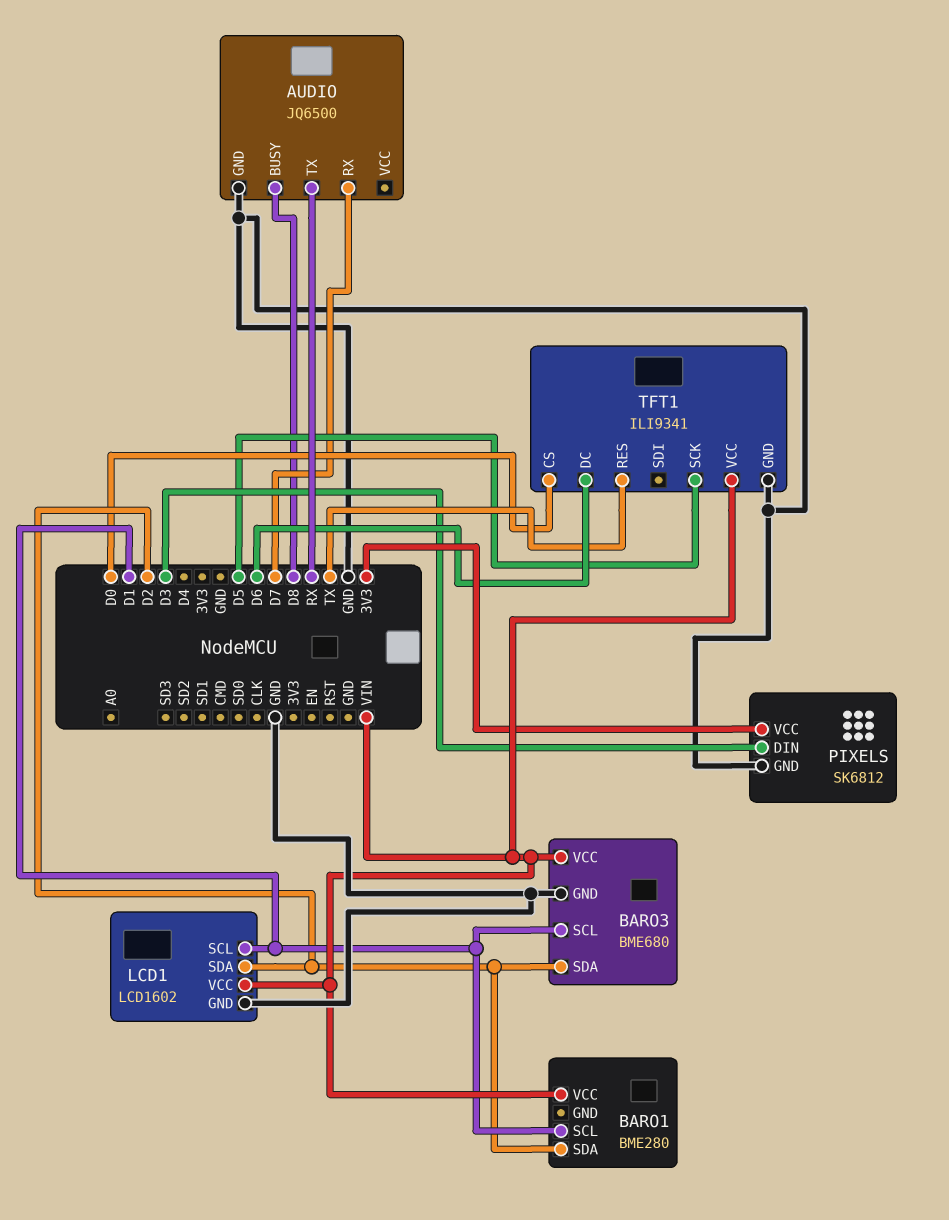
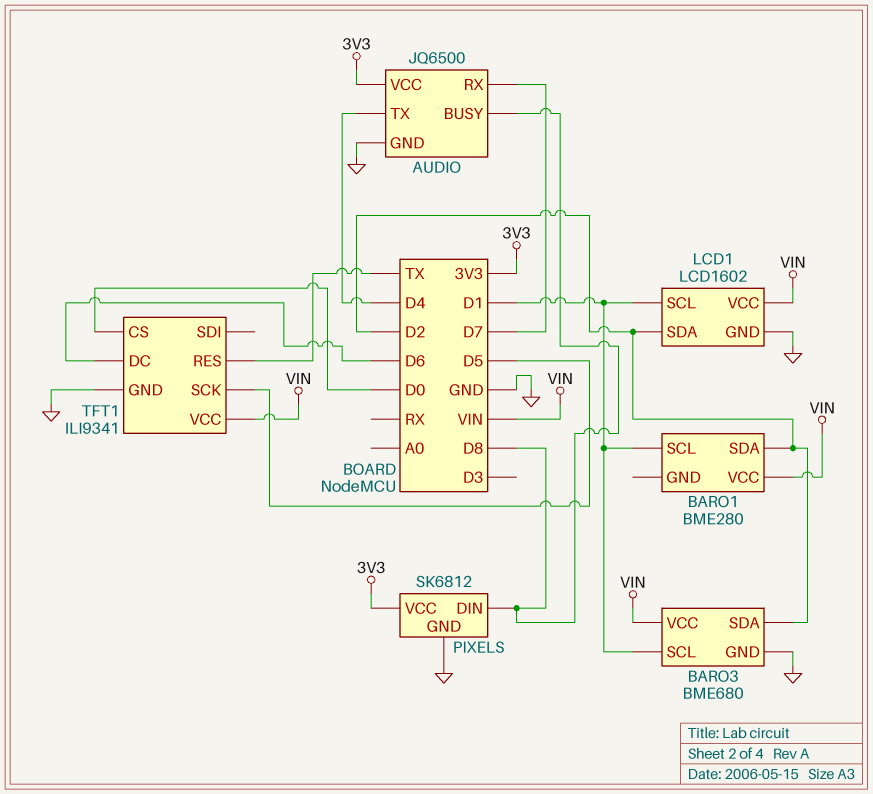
AUDIO pin TX: RX -> D4
AUDIO pin VCC: none -> 3V3
PIXELS pin DIN: D3 -> D8

